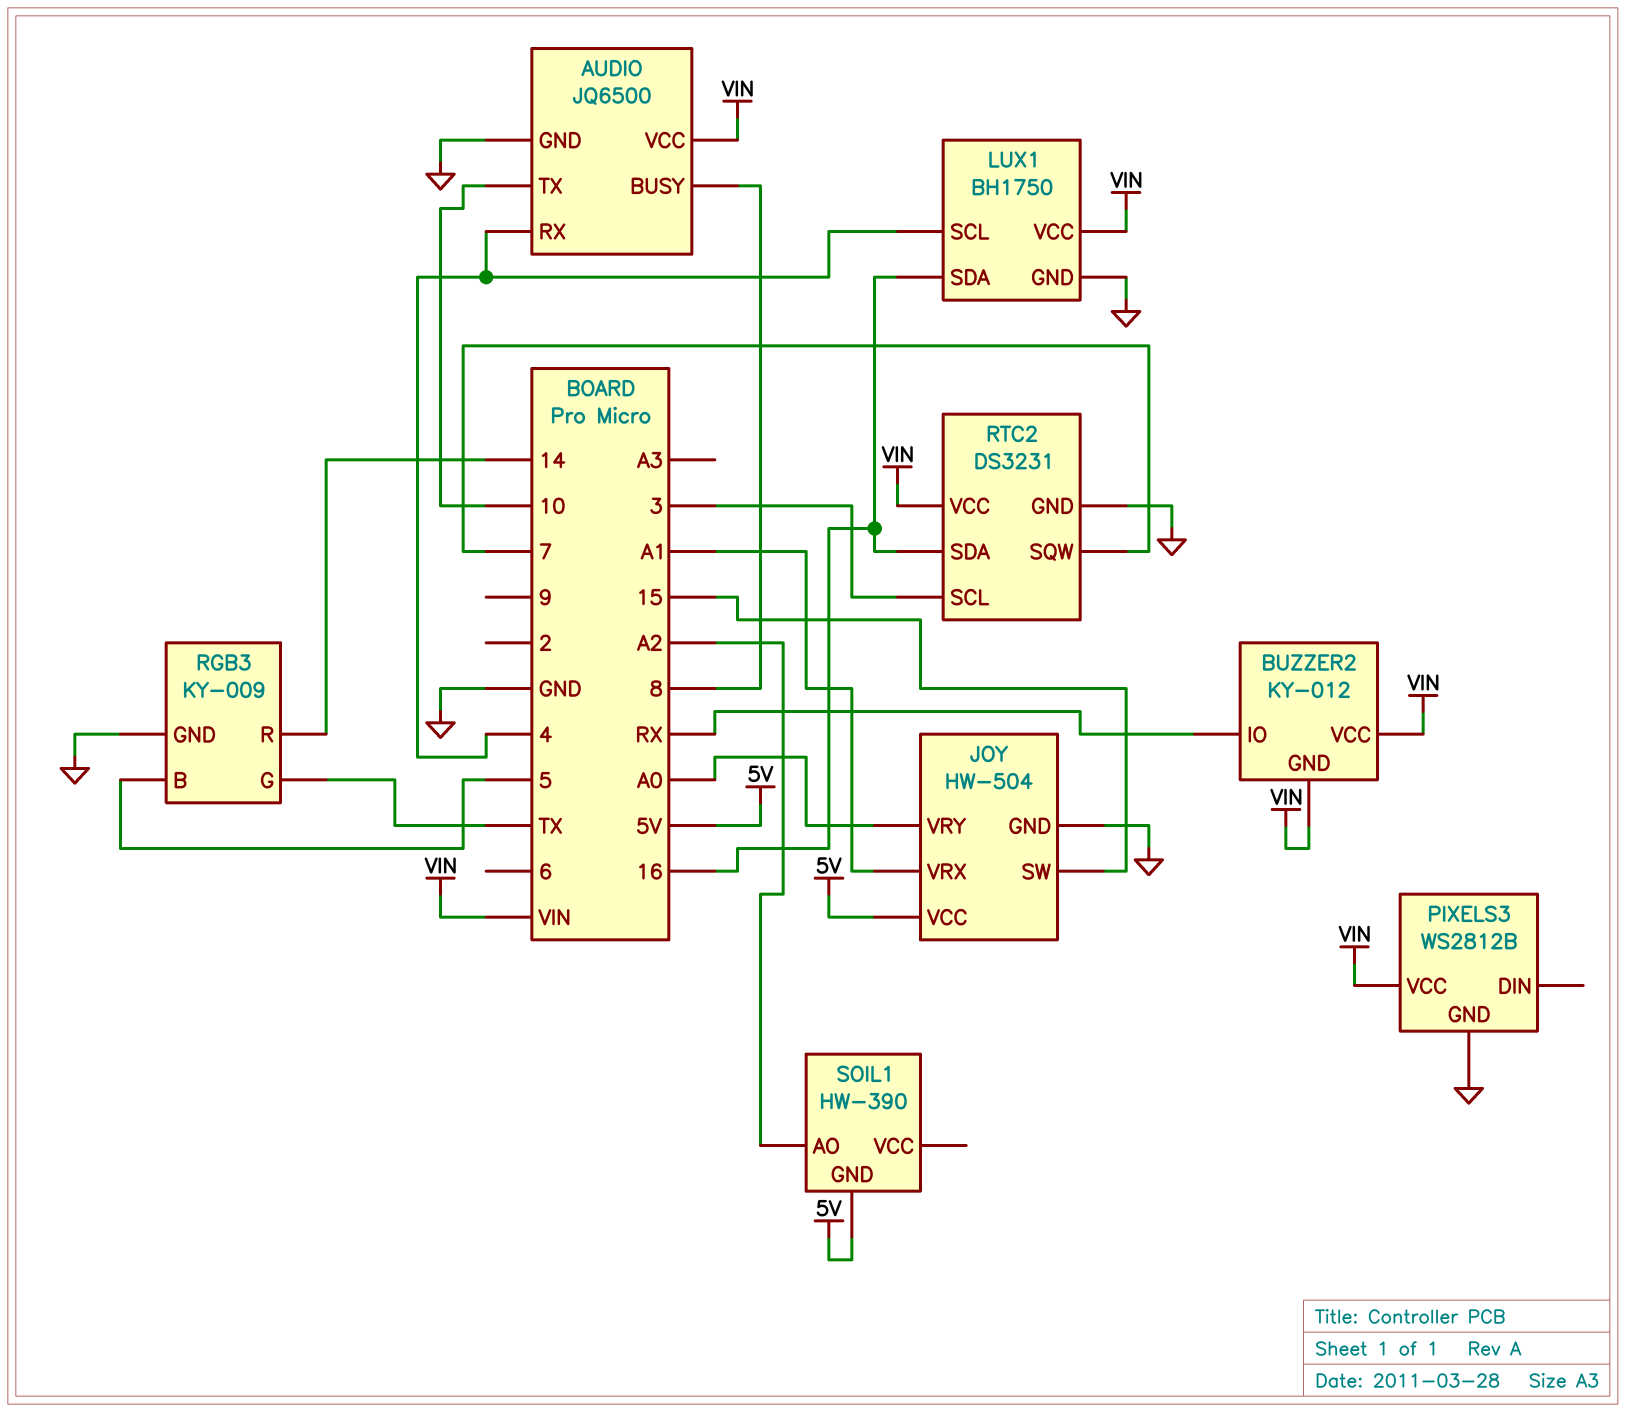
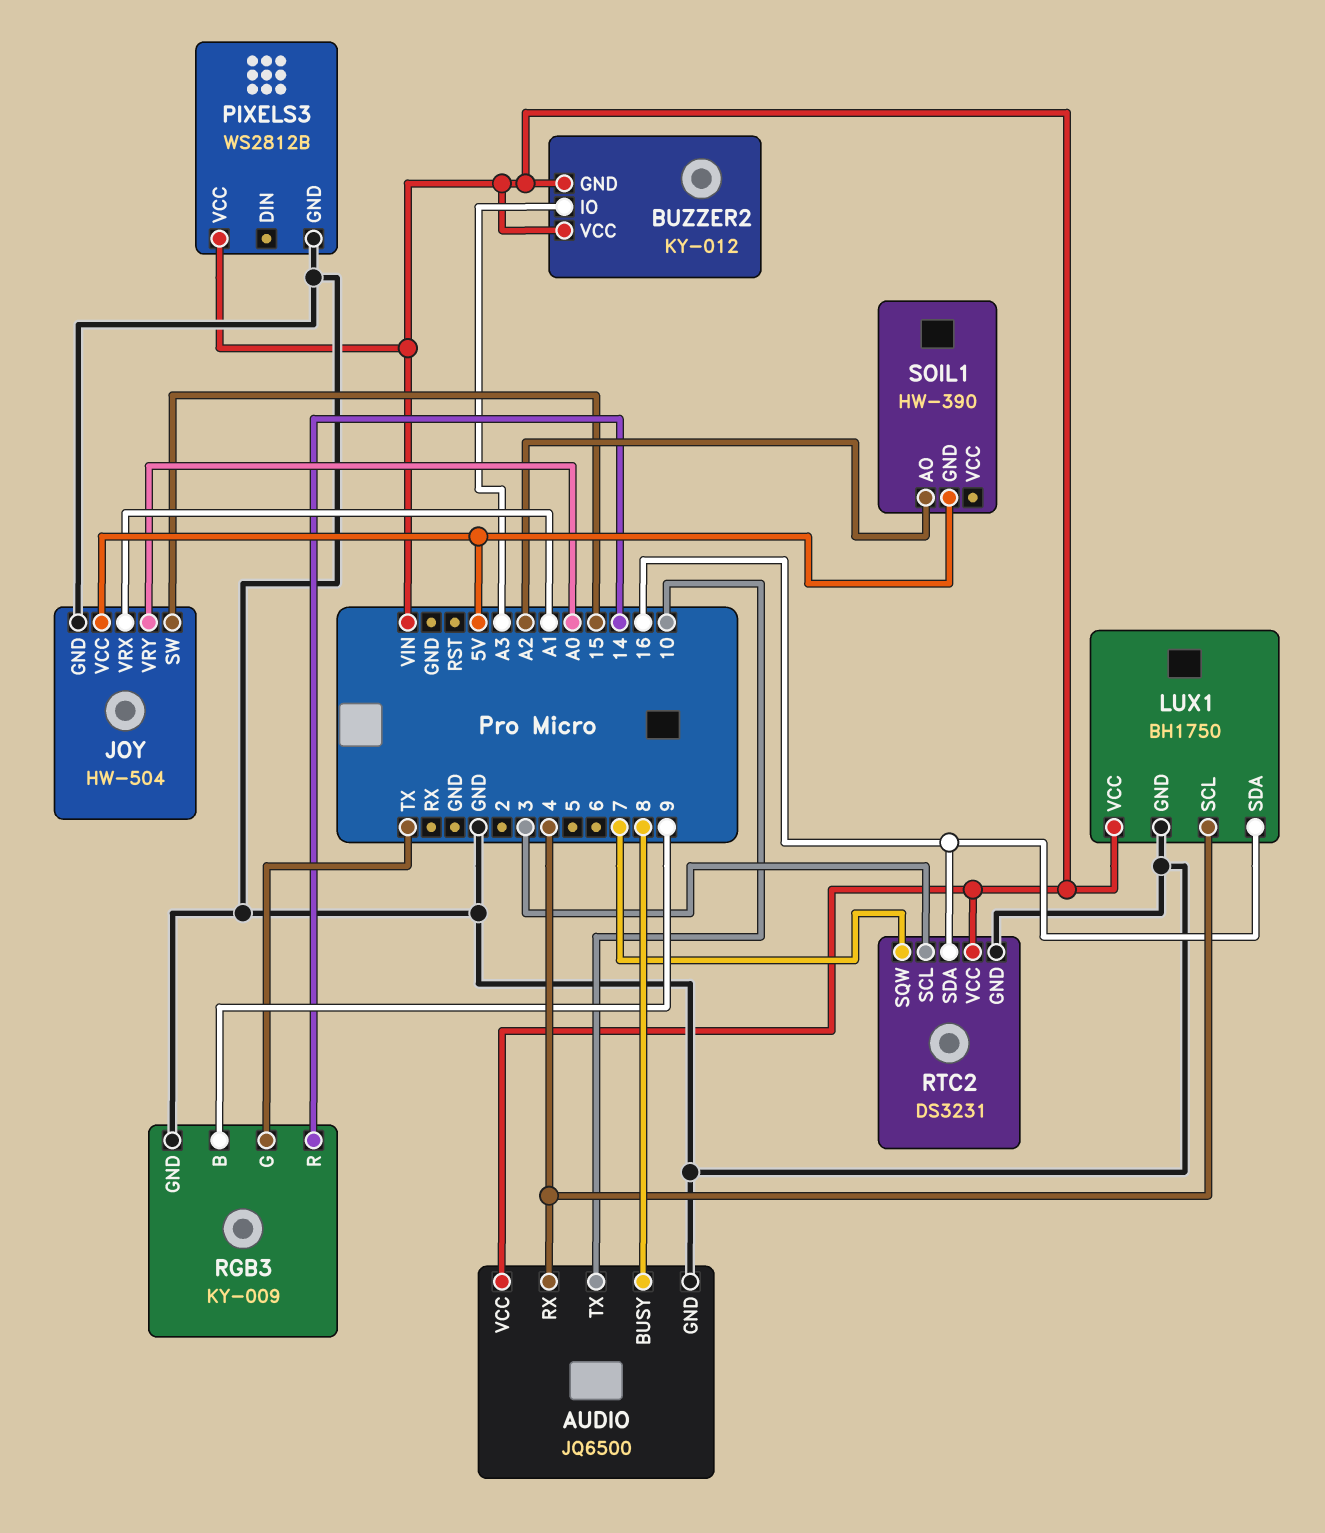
BUZZER2 pin IO: RX -> A3
RGB3 pin B: 5 -> 9

